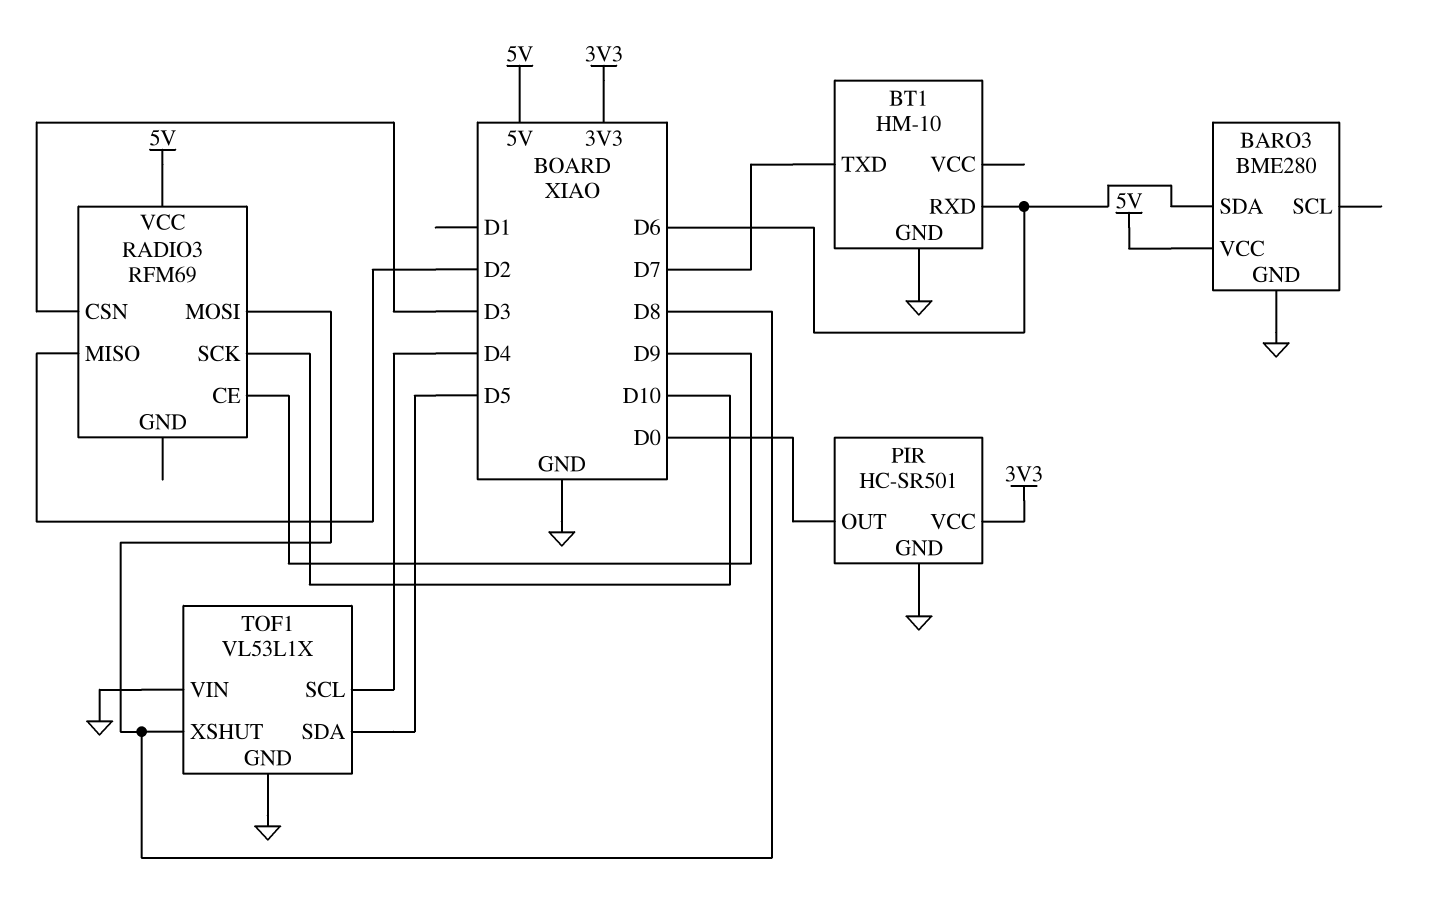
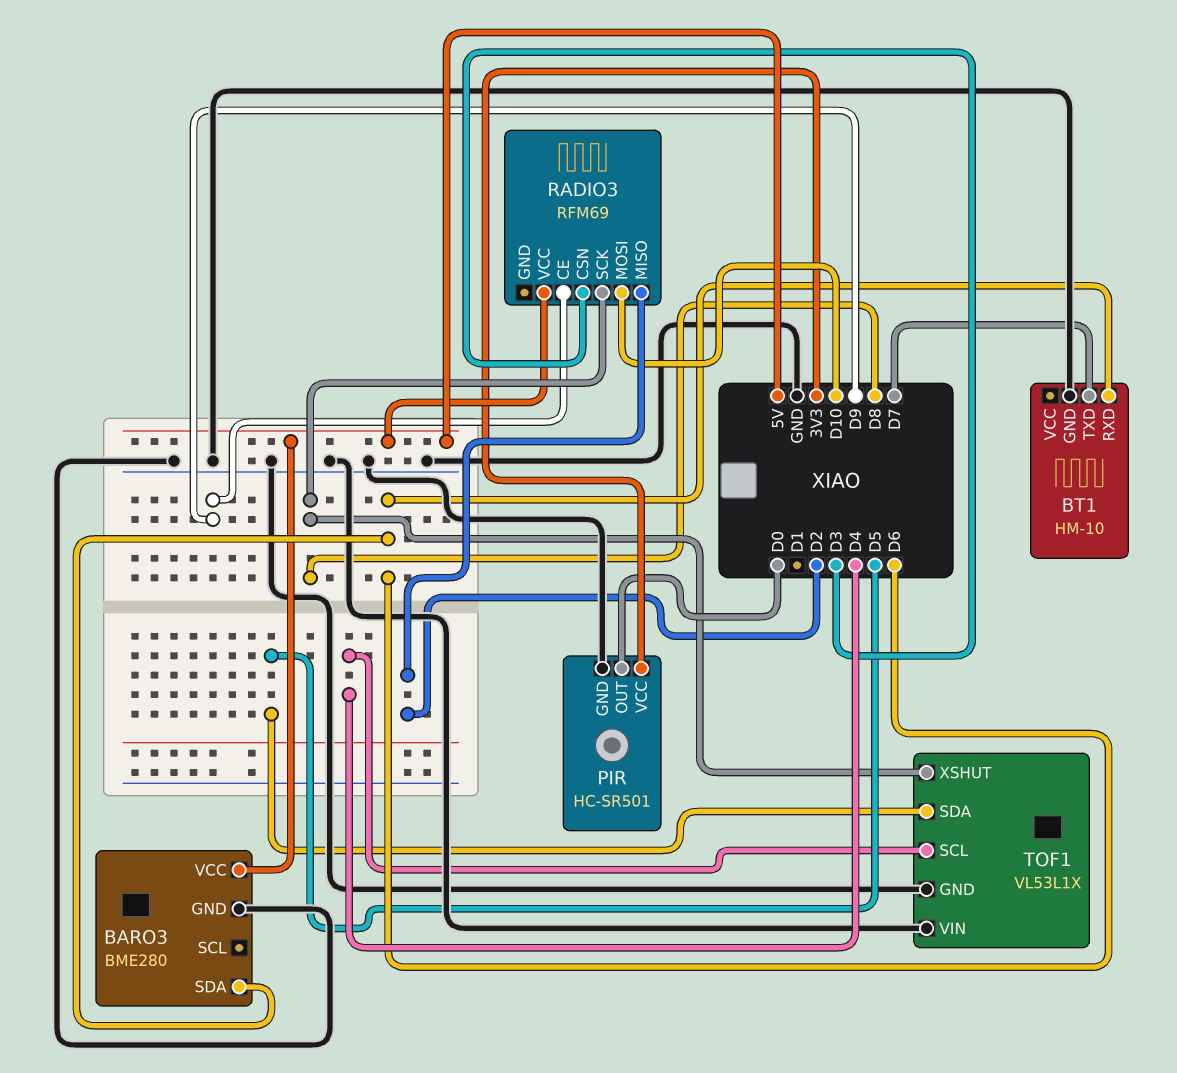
RADIO3 pin MOSI: D8 -> D10
RADIO3 pin SCK: D10 -> D8

